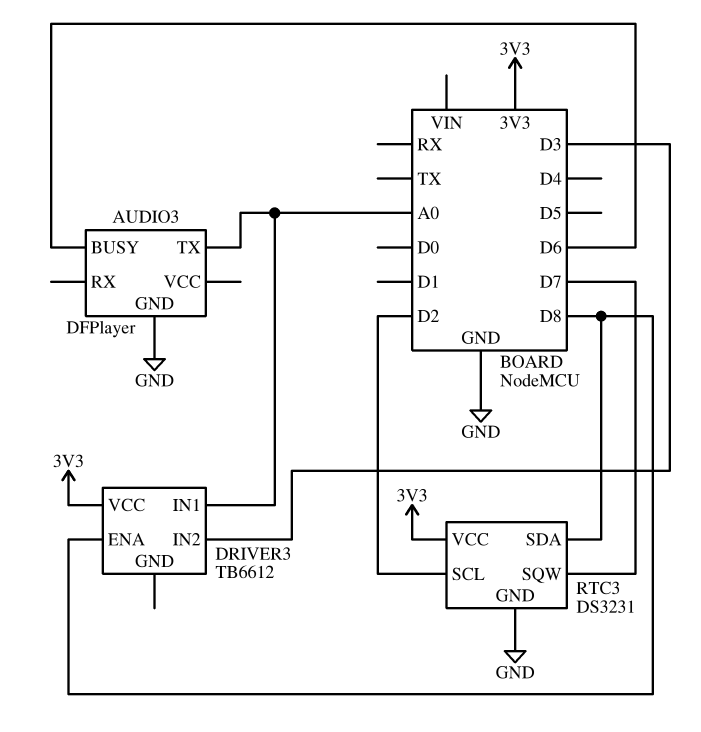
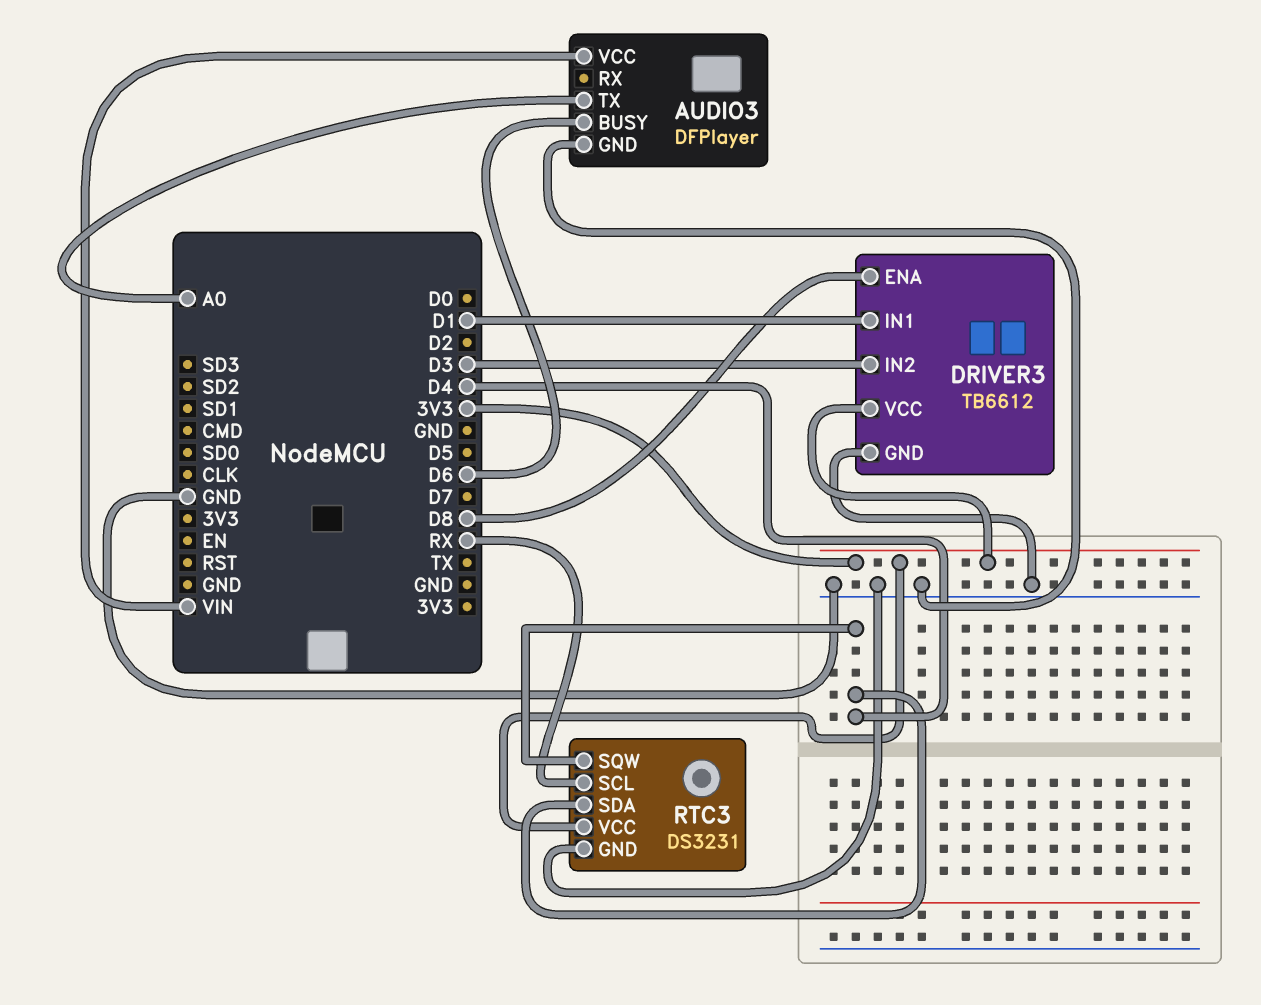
AUDIO3 pin VCC: none -> VIN
DRIVER3 pin GND: none -> GND
DRIVER3 pin IN1: A0 -> D1
RTC3 pin SCL: D2 -> RX
RTC3 pin SDA: D8 -> D4
RTC3 pin SQW: D7 -> D4

